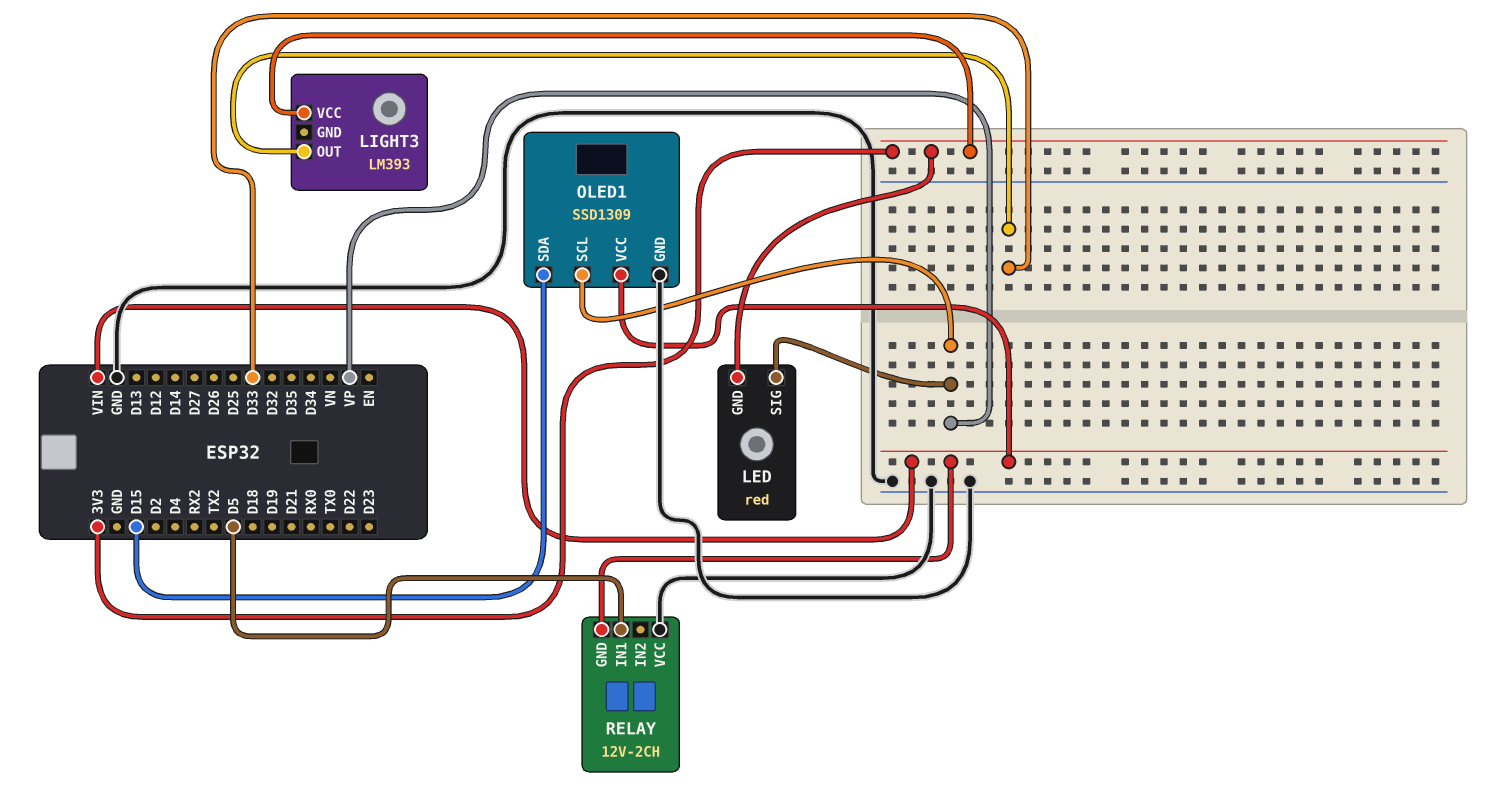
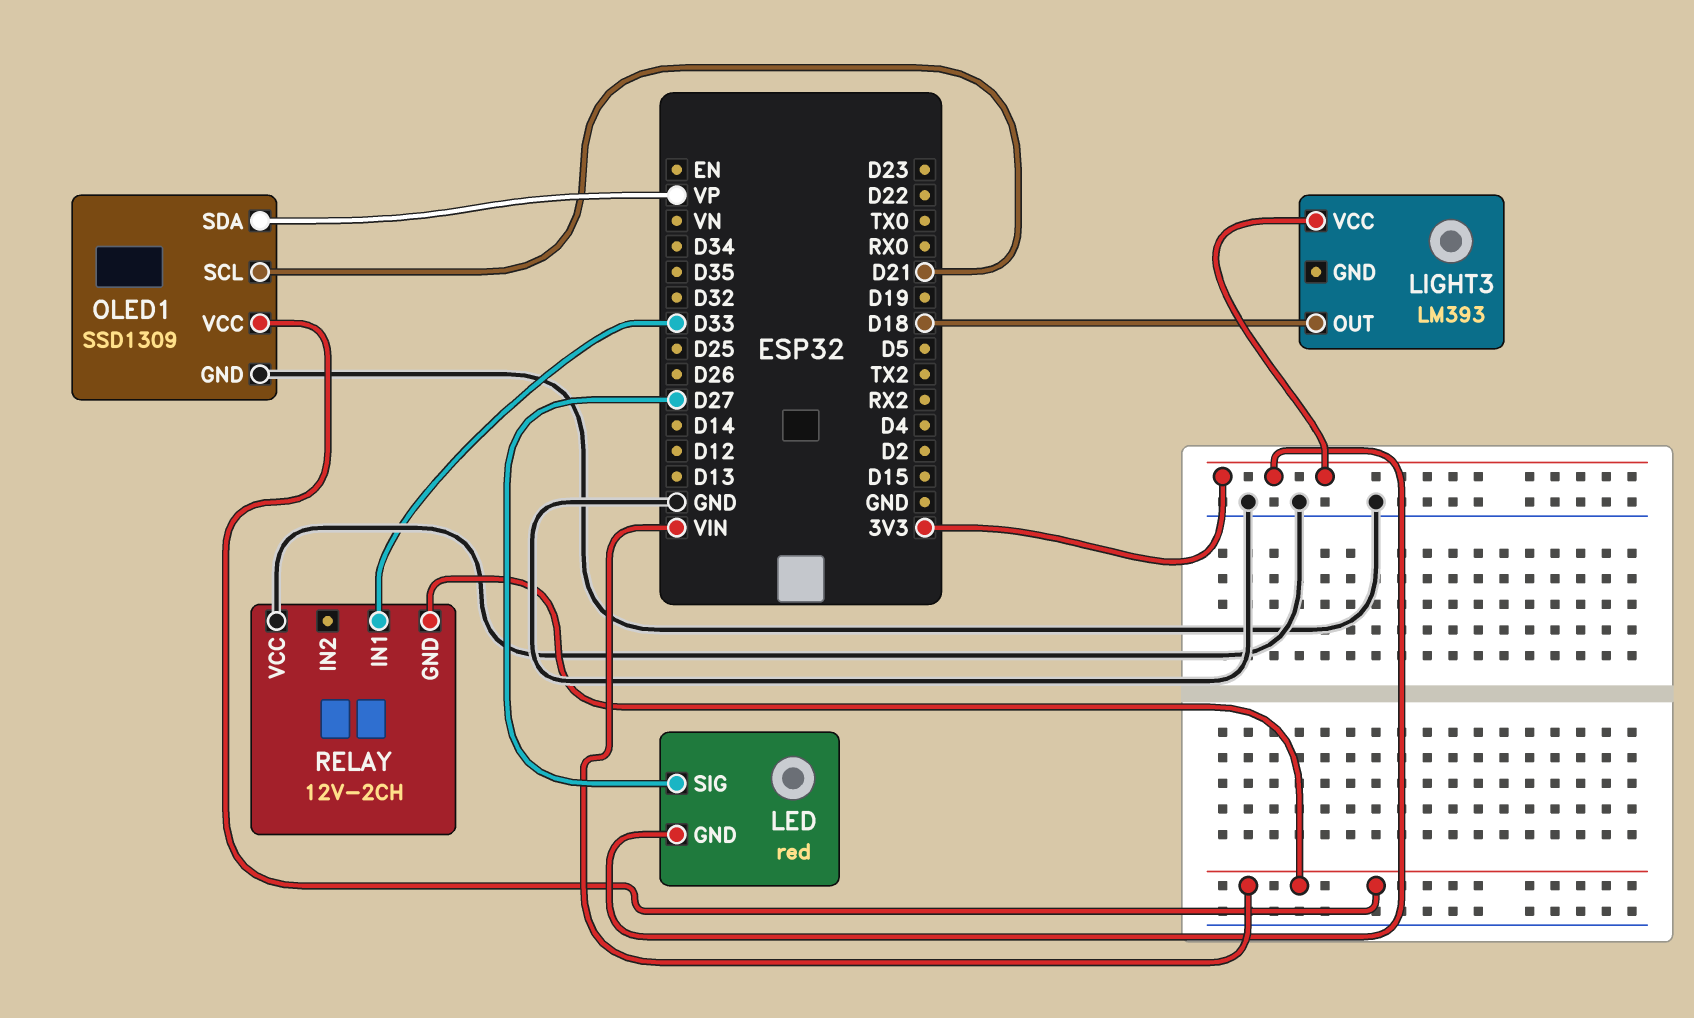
LED pin SIG: VP -> D27
LIGHT3 pin OUT: D33 -> D18
OLED1 pin SCL: VP -> D21
OLED1 pin SDA: D15 -> VP
RELAY pin IN1: D5 -> D33

